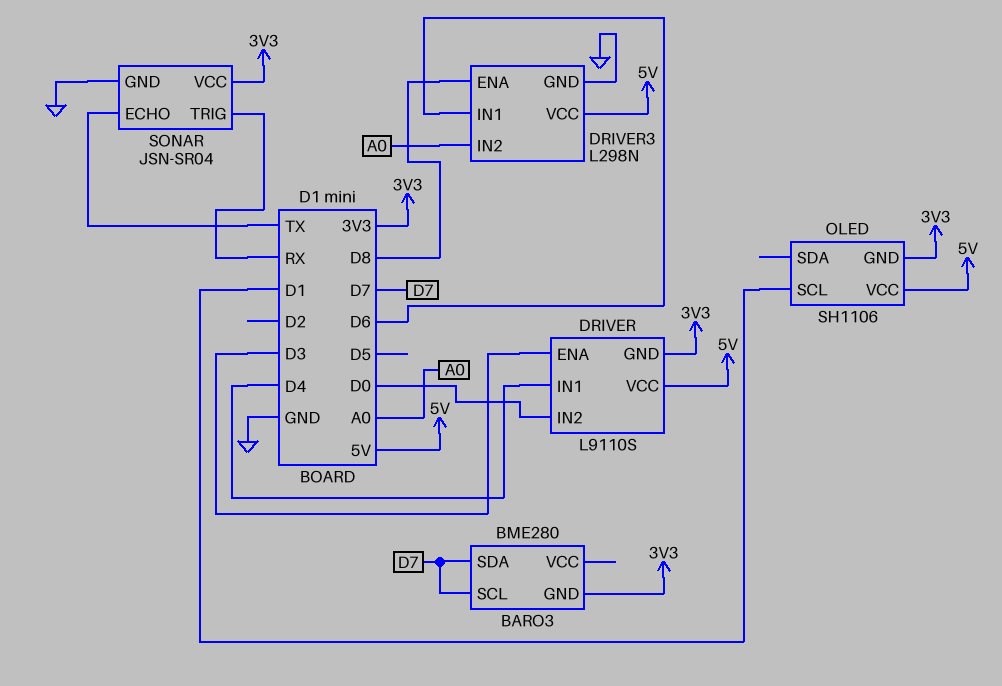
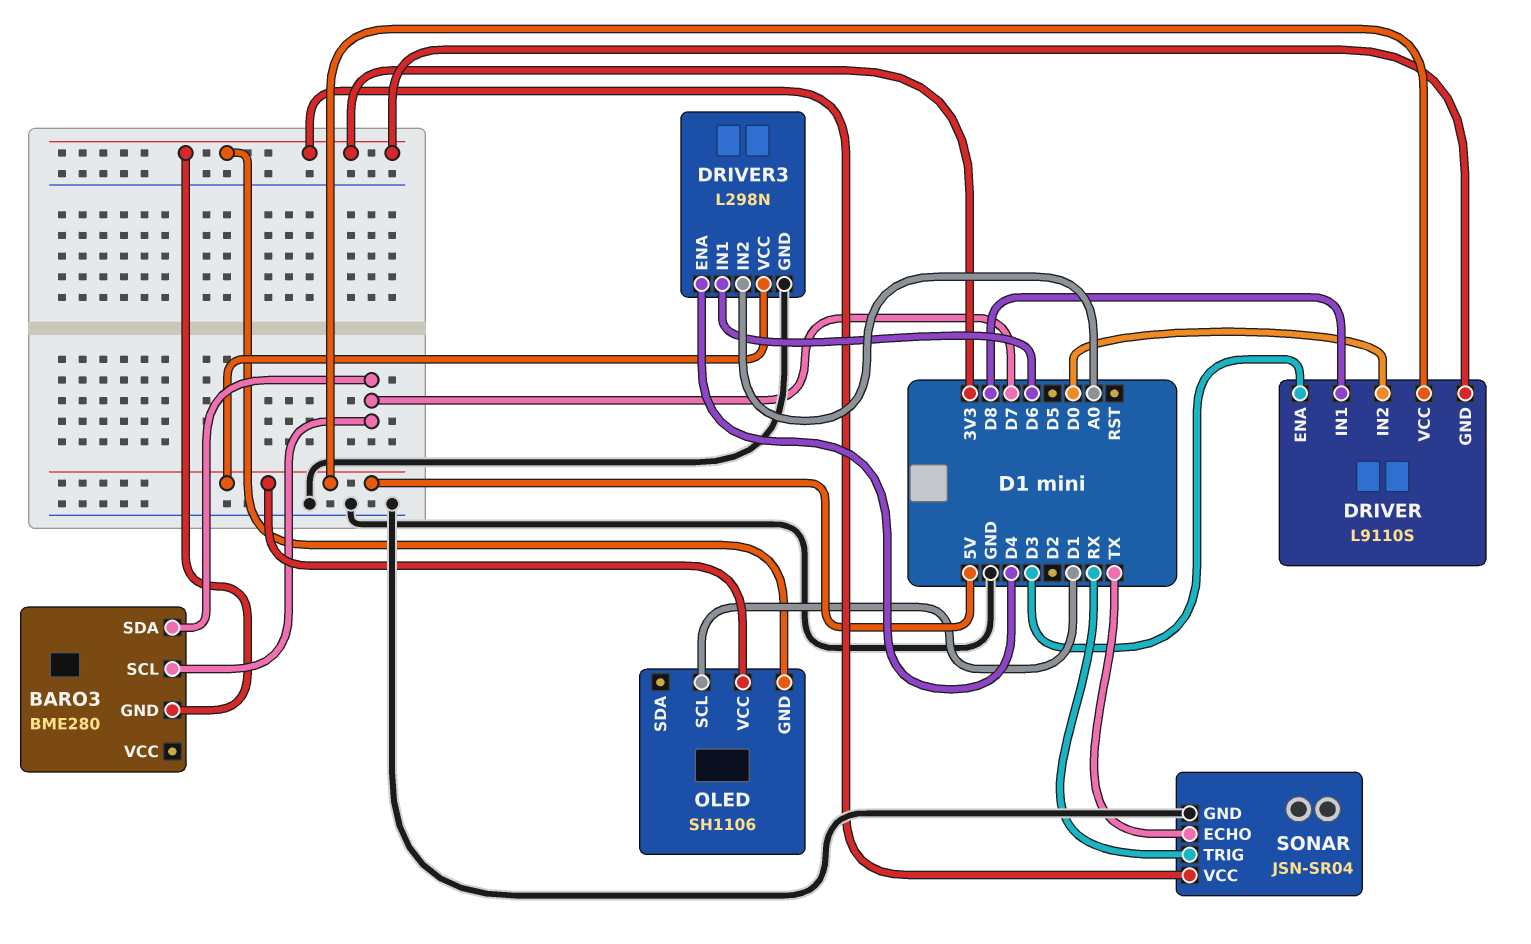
DRIVER pin IN1: D4 -> D8
DRIVER3 pin ENA: D8 -> D4

